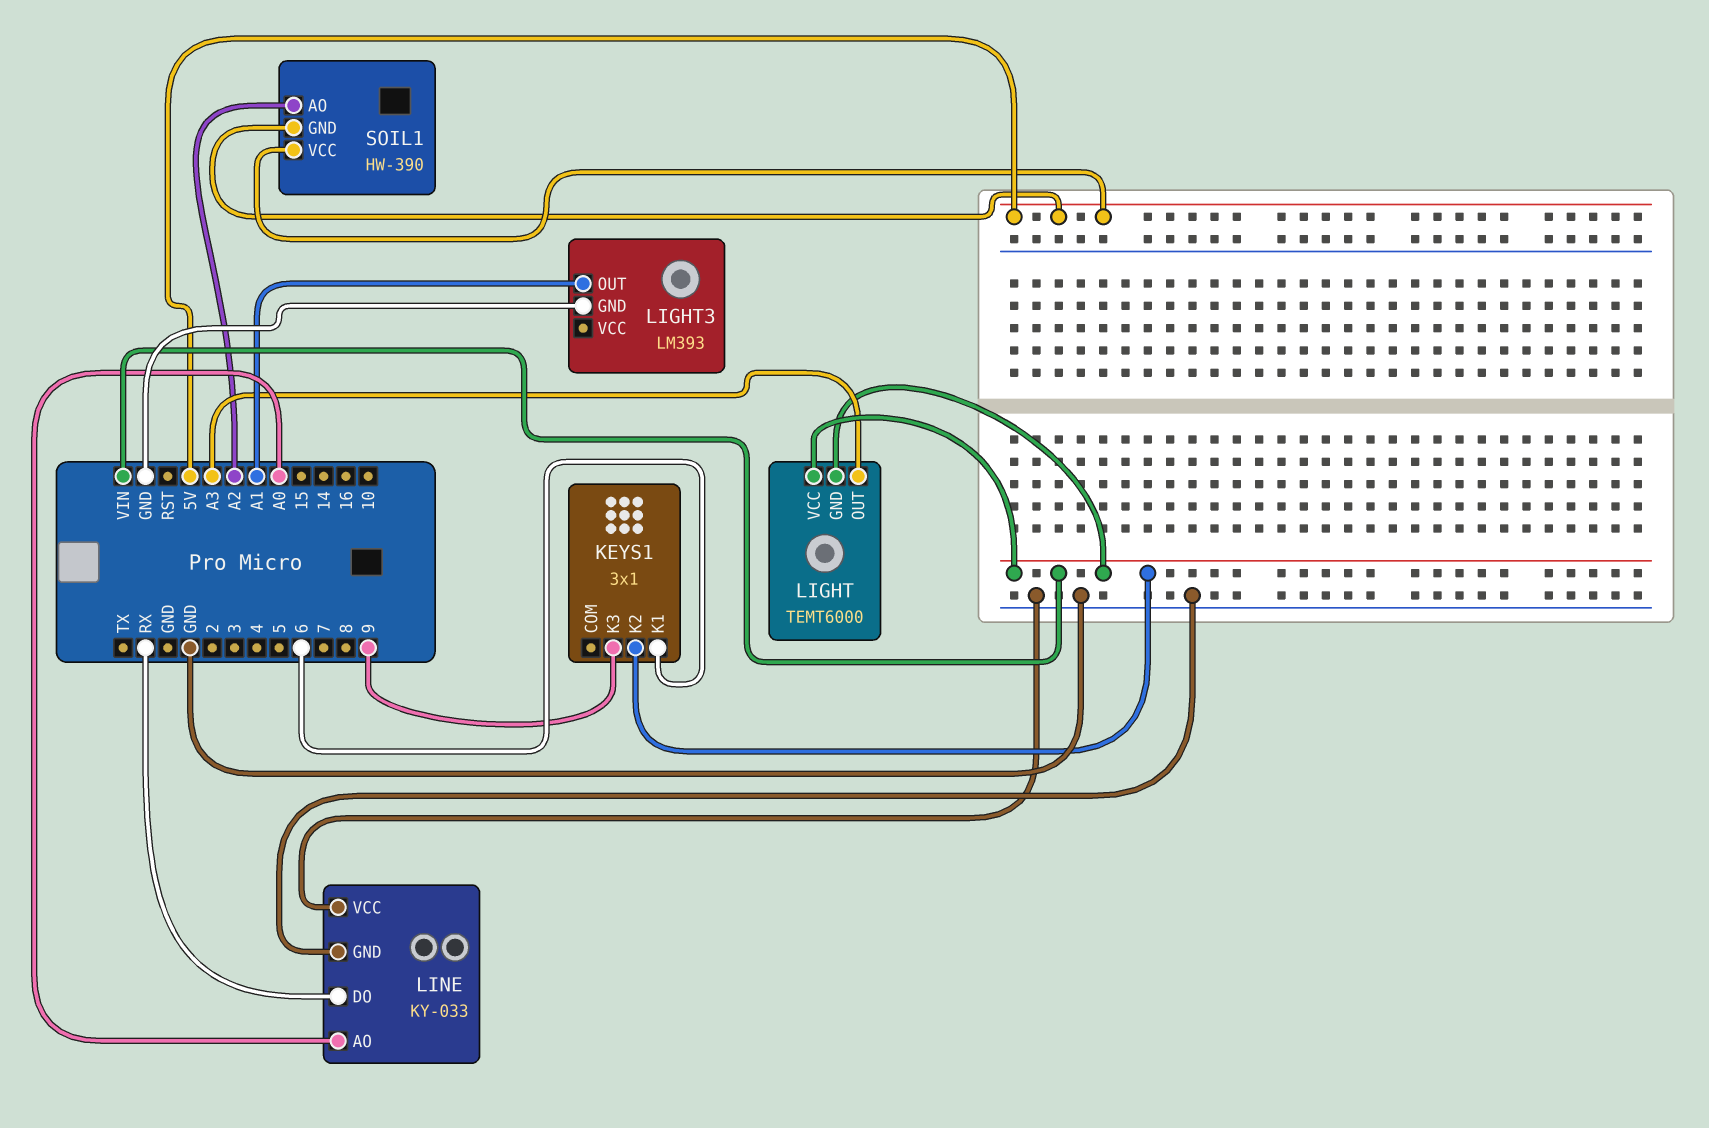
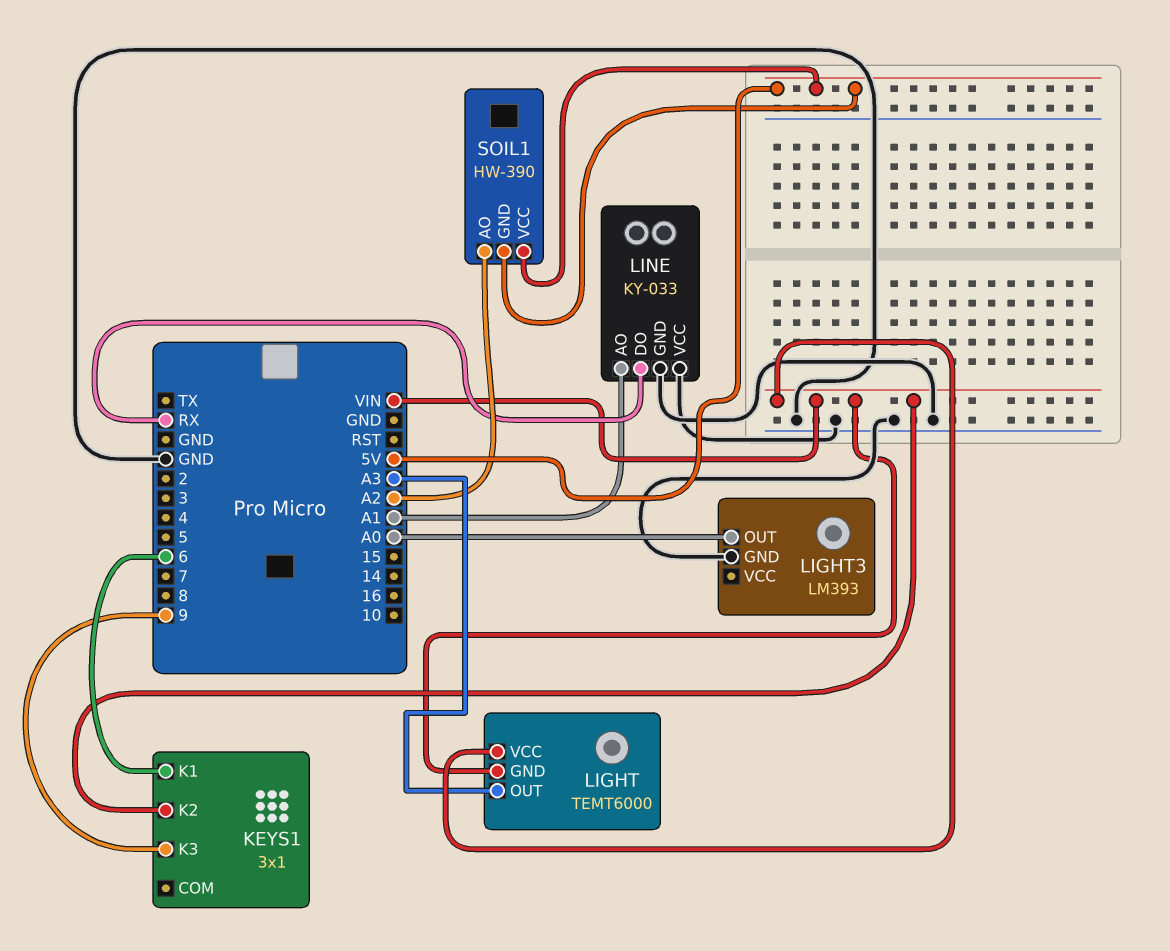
LIGHT3 pin OUT: A1 -> A0
LINE pin AO: A0 -> A1

